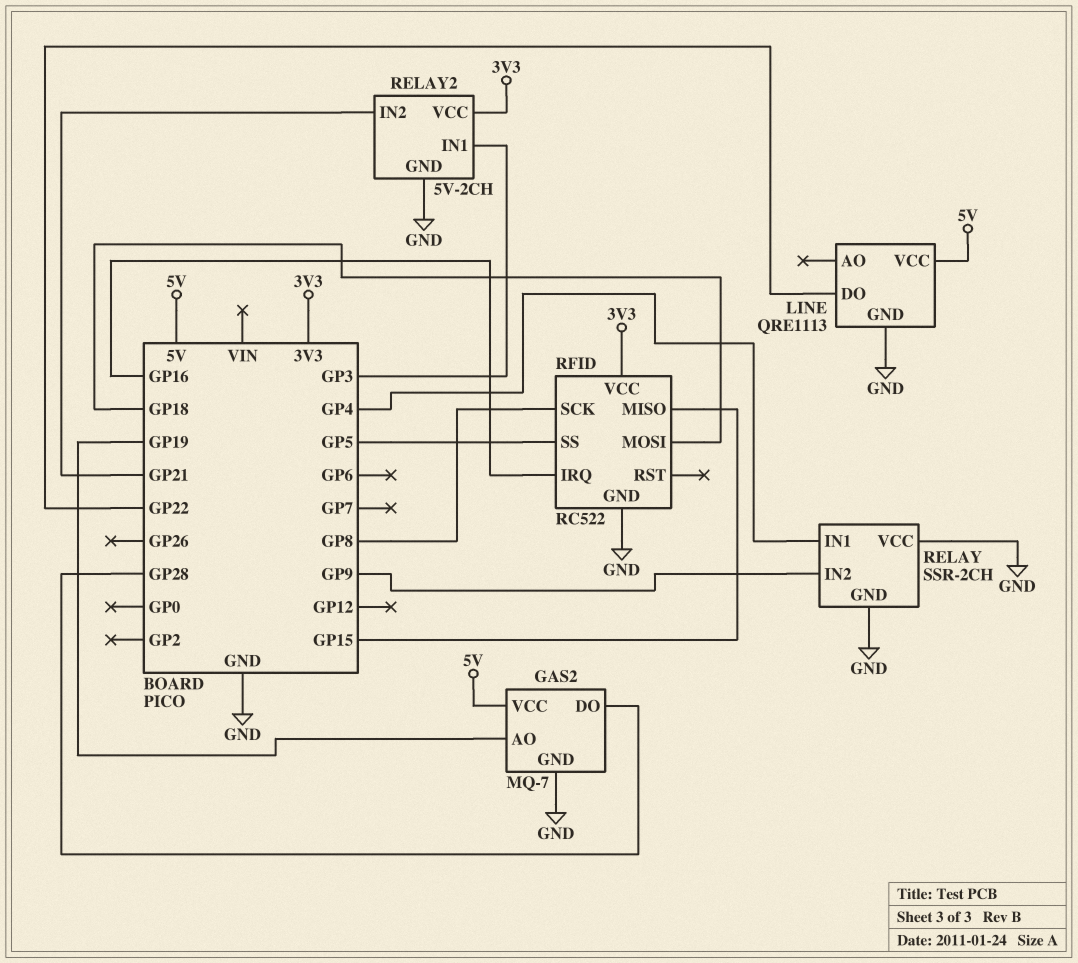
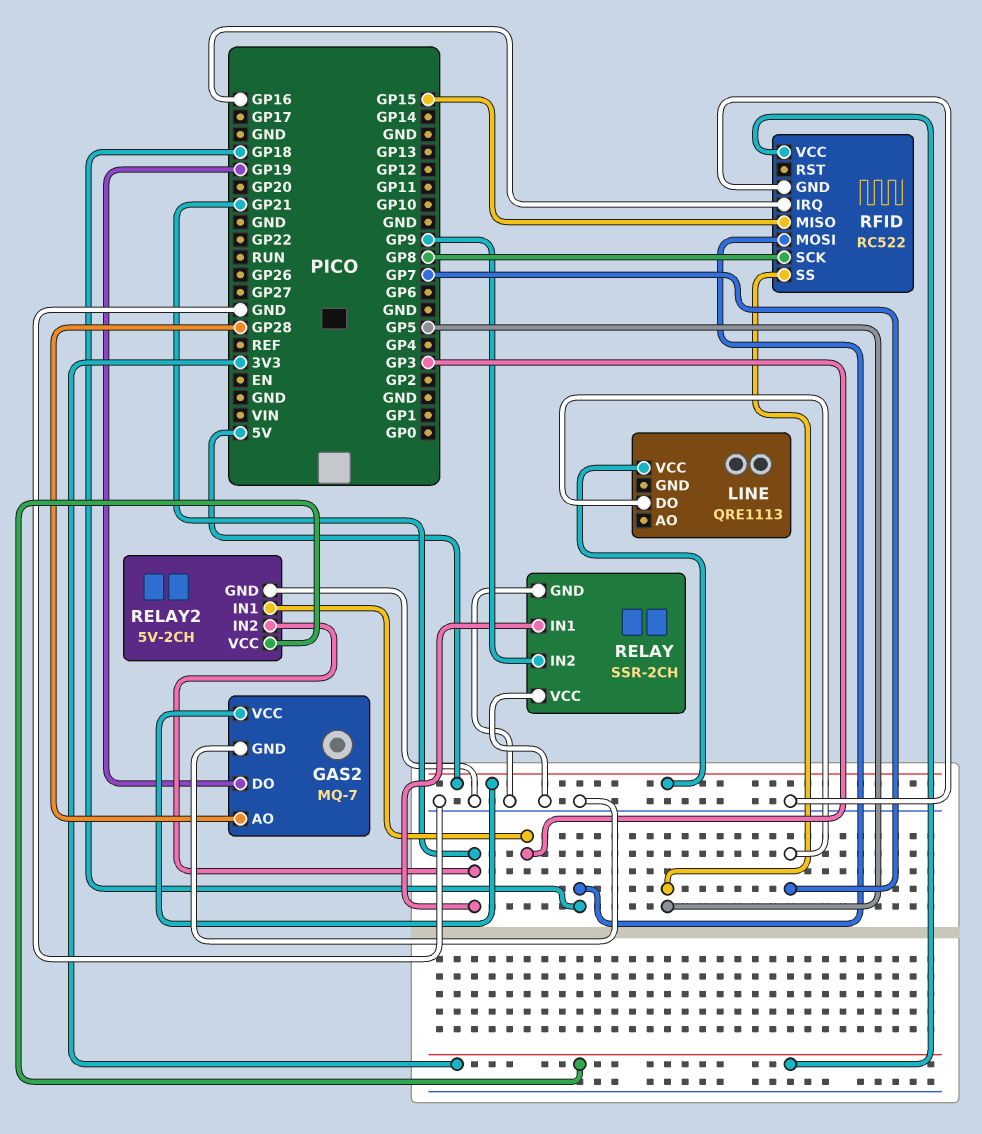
GAS2 pin AO: GP19 -> GP28
GAS2 pin DO: GP28 -> GP19
LINE pin DO: GP22 -> GP7
LINE pin GND: GND -> none
RELAY pin IN1: GP4 -> GP21

